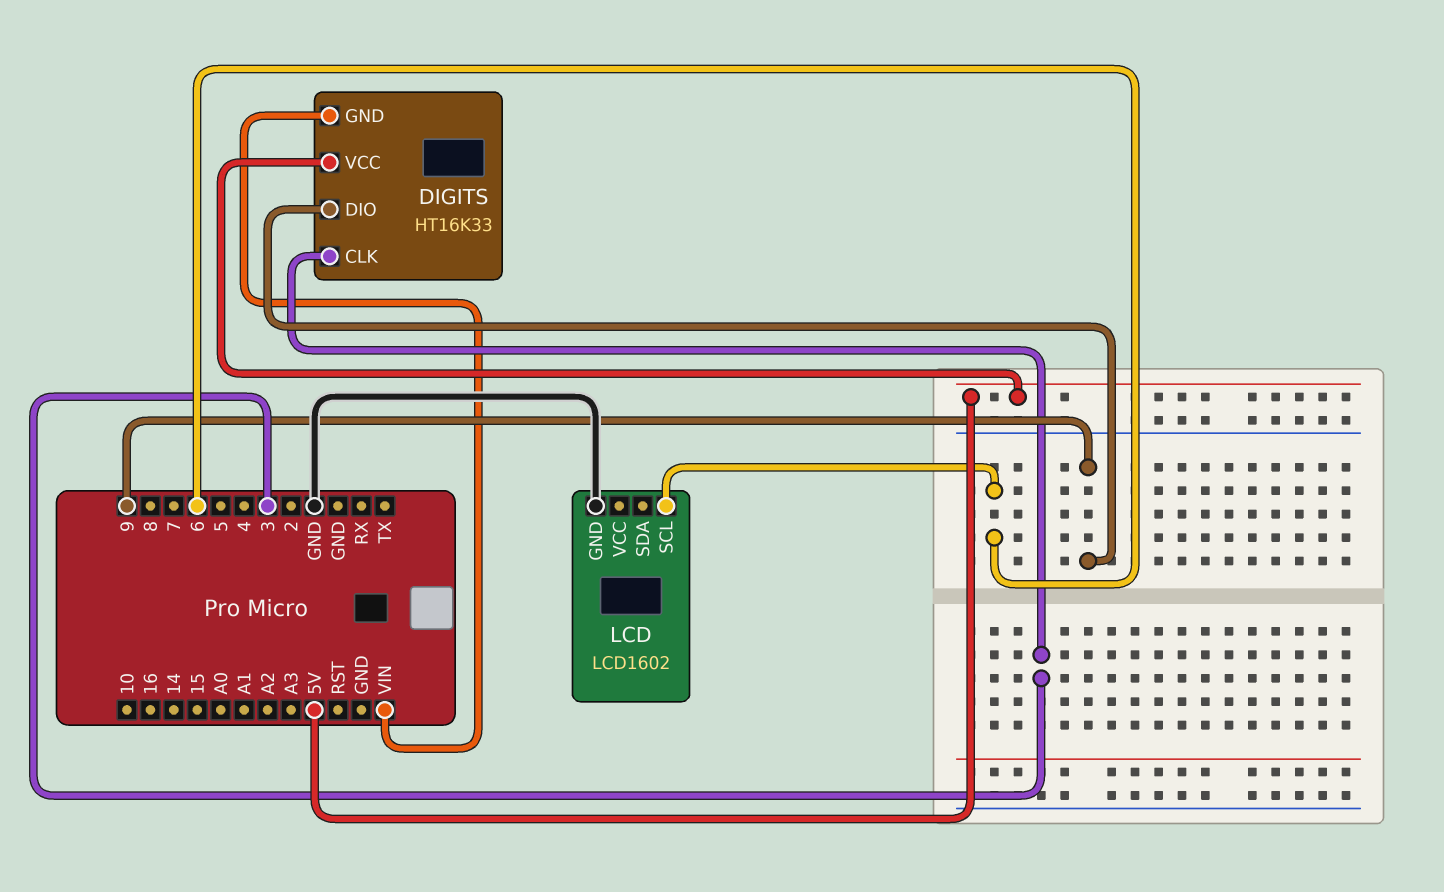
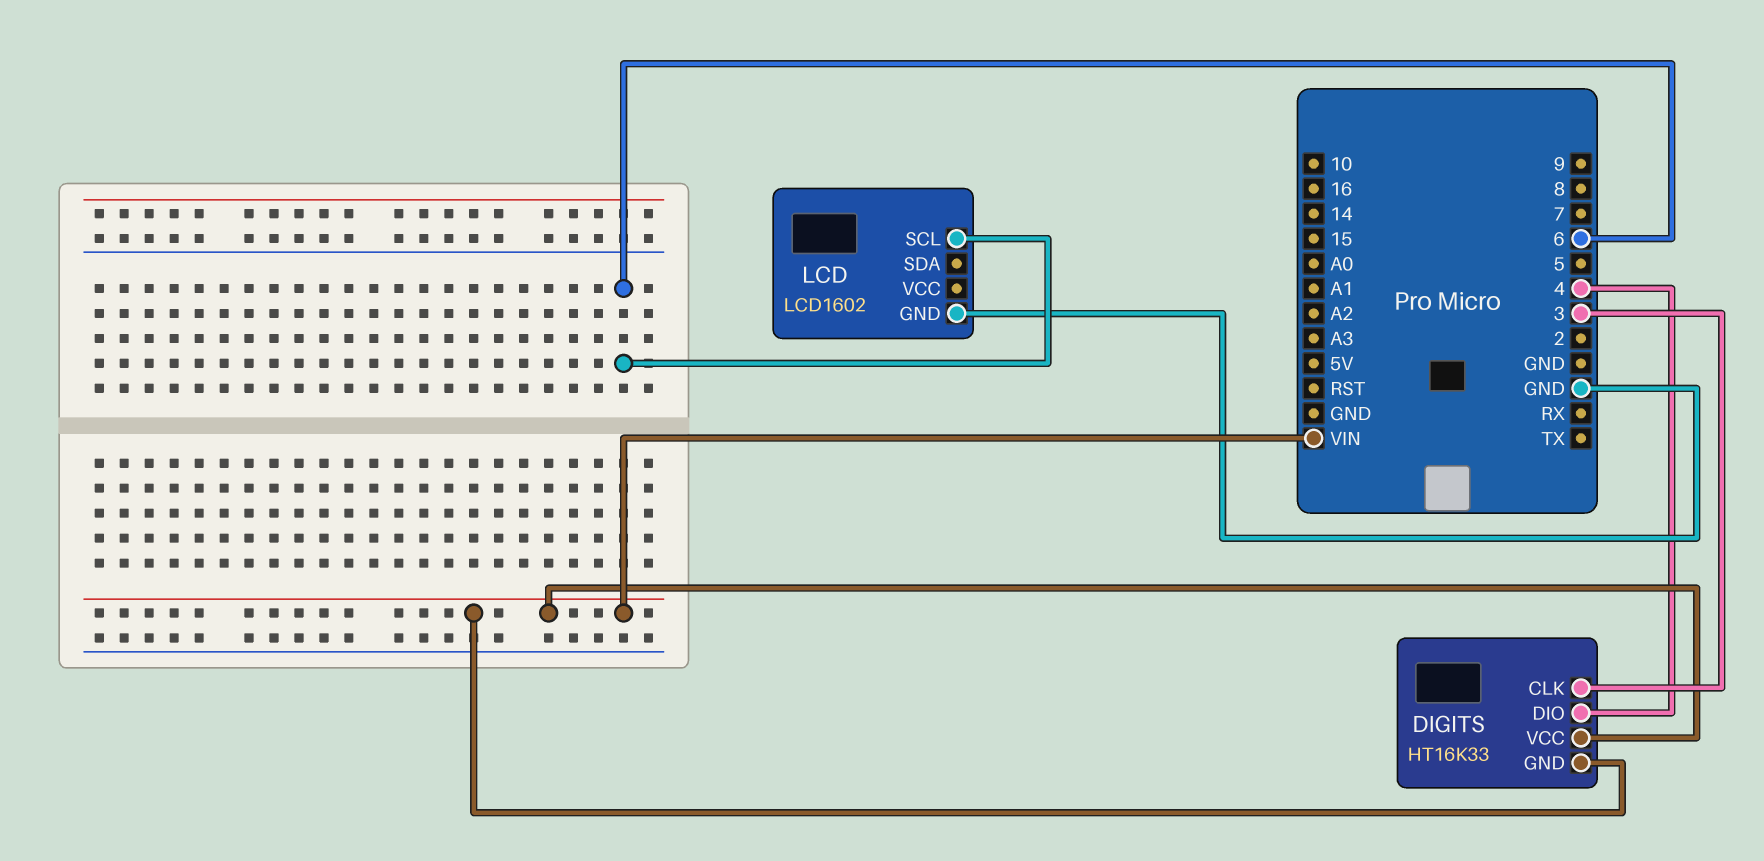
DIGITS pin DIO: 9 -> 4
DIGITS pin VCC: 5V -> VIN

